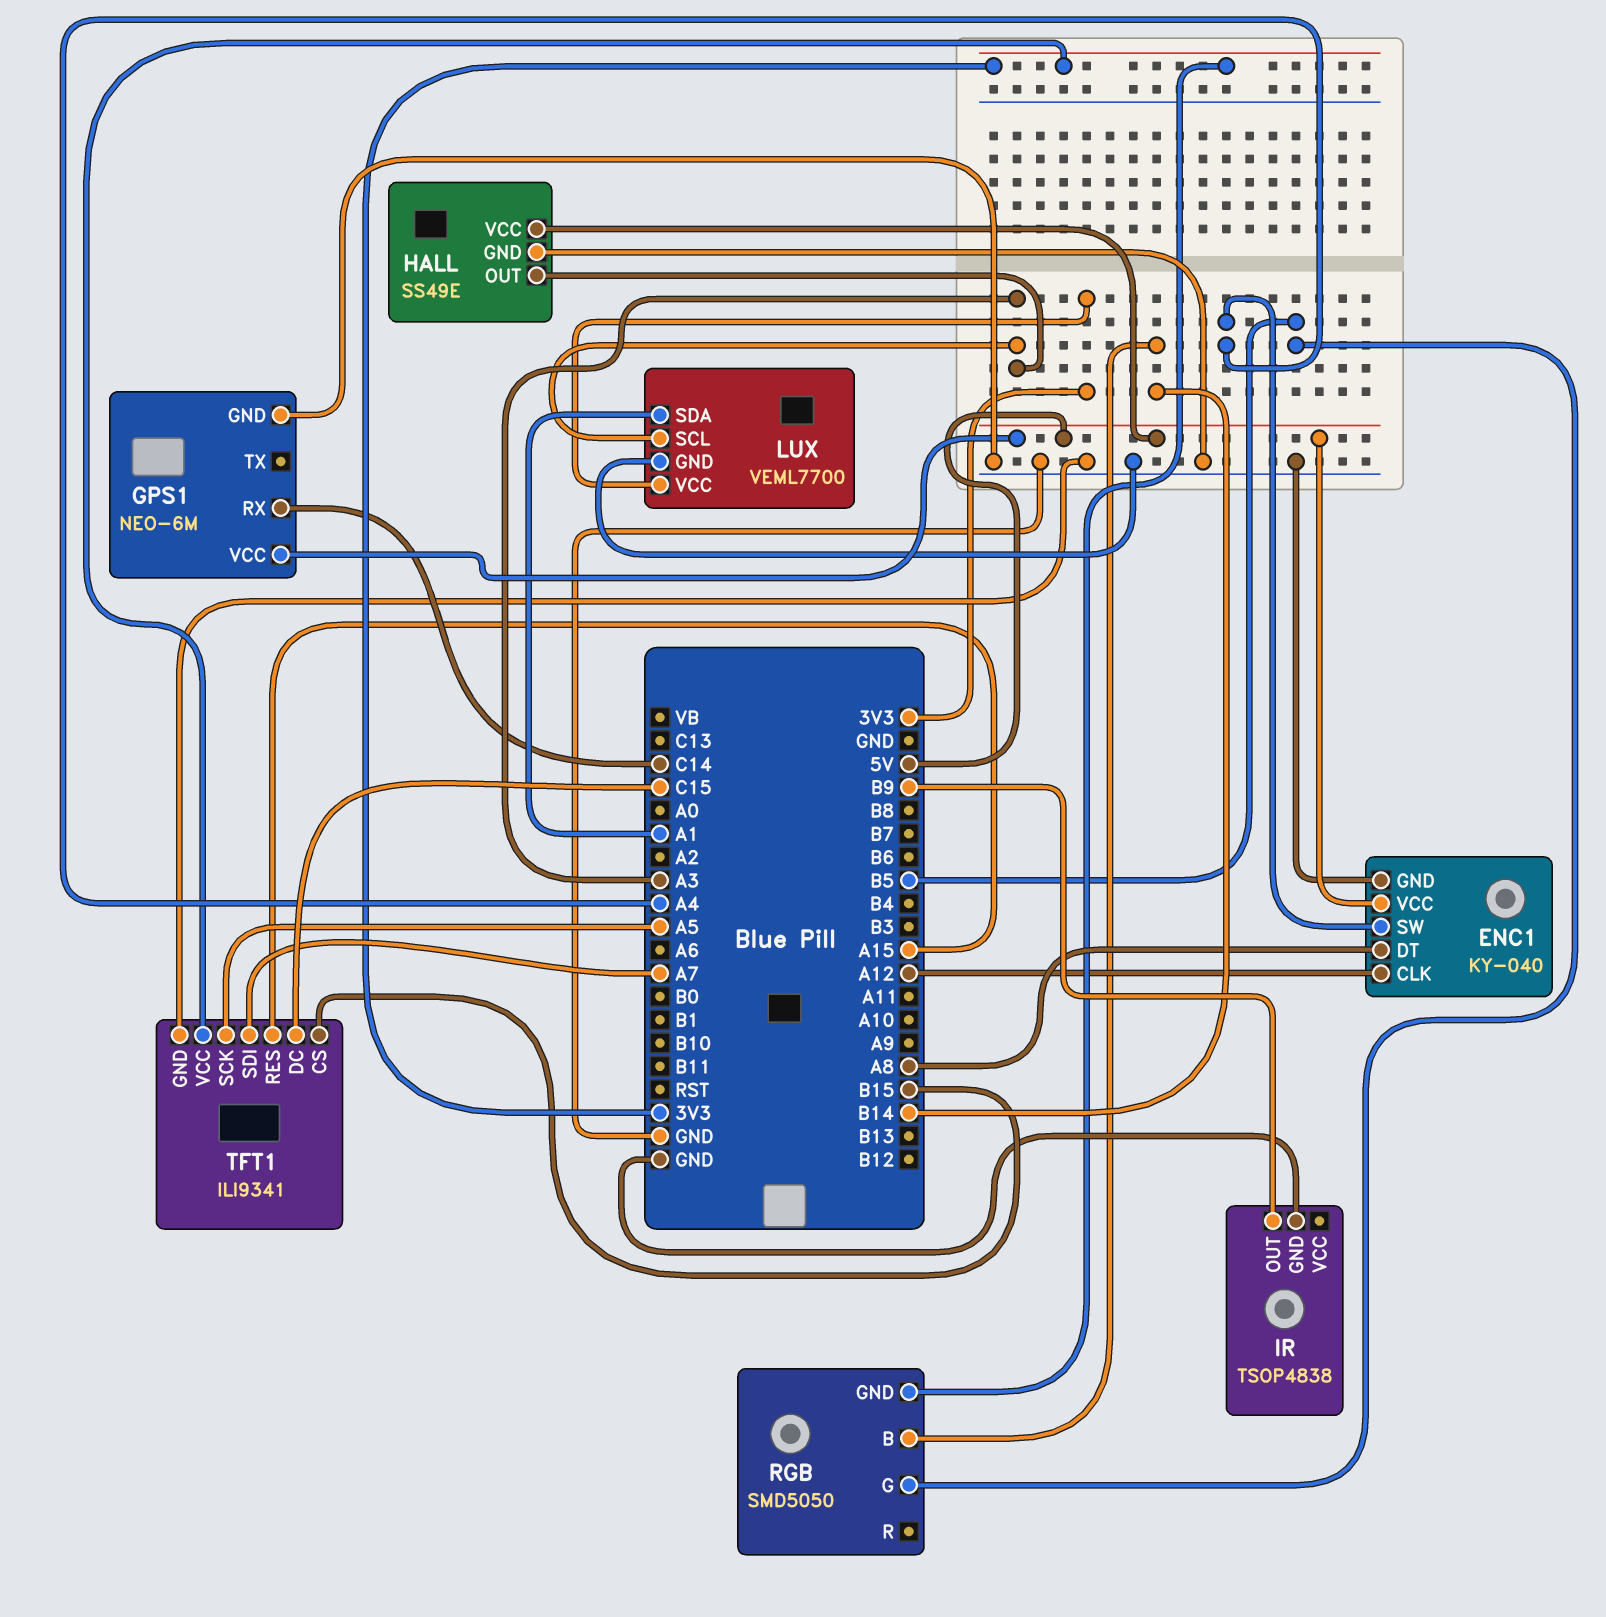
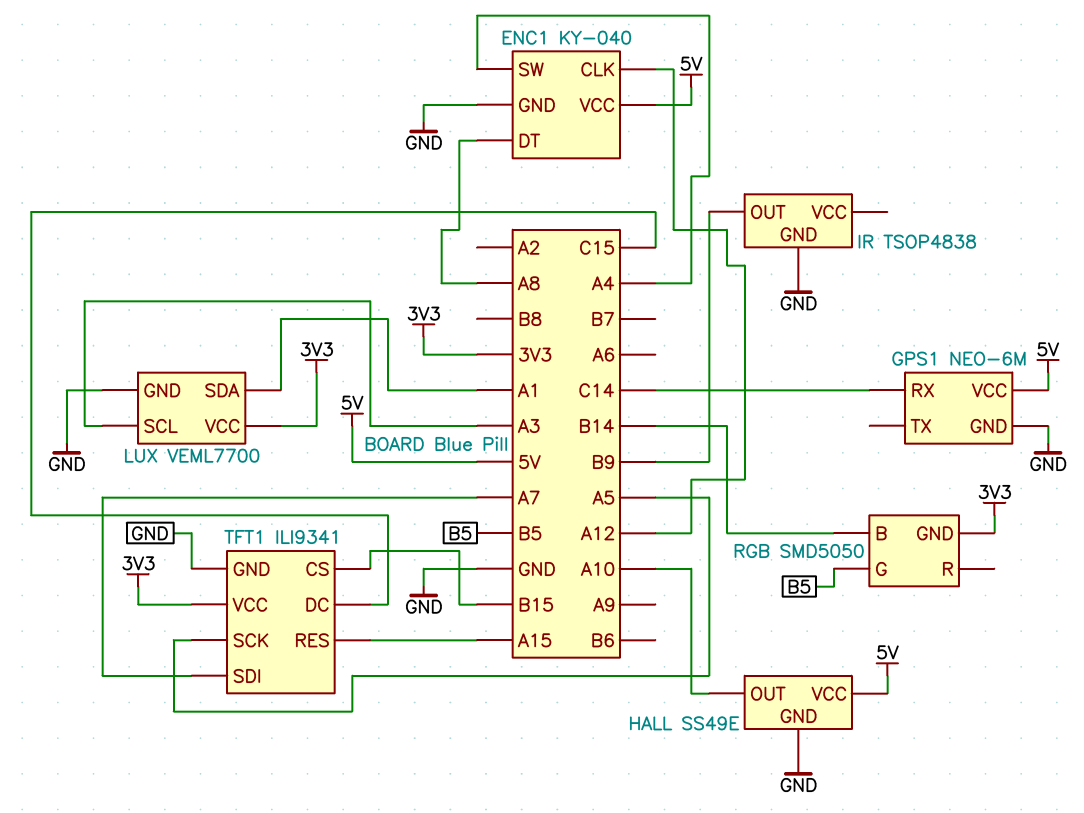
HALL pin OUT: A3 -> A10

